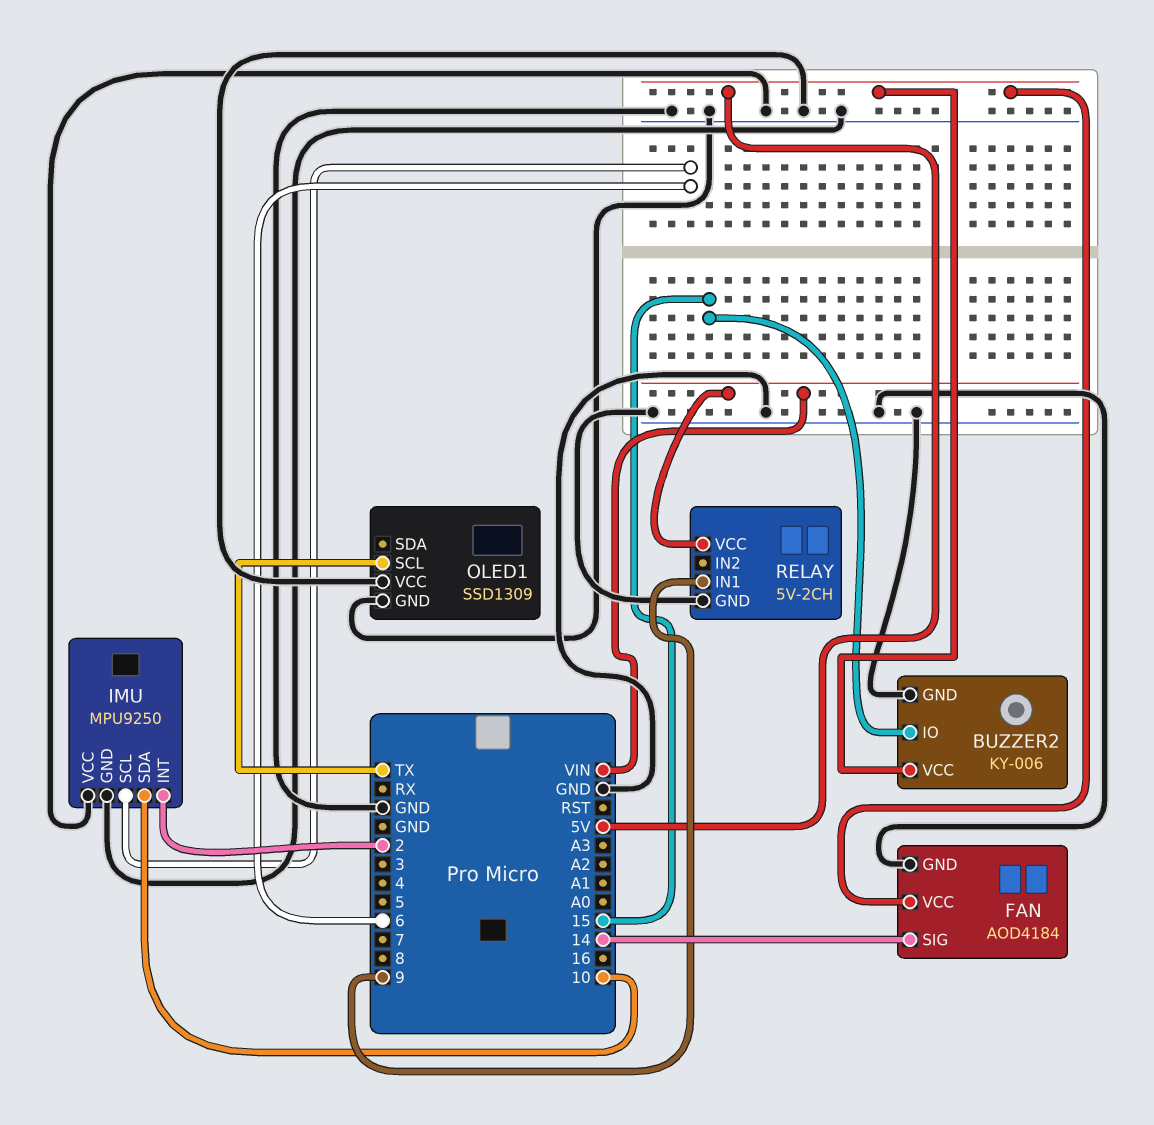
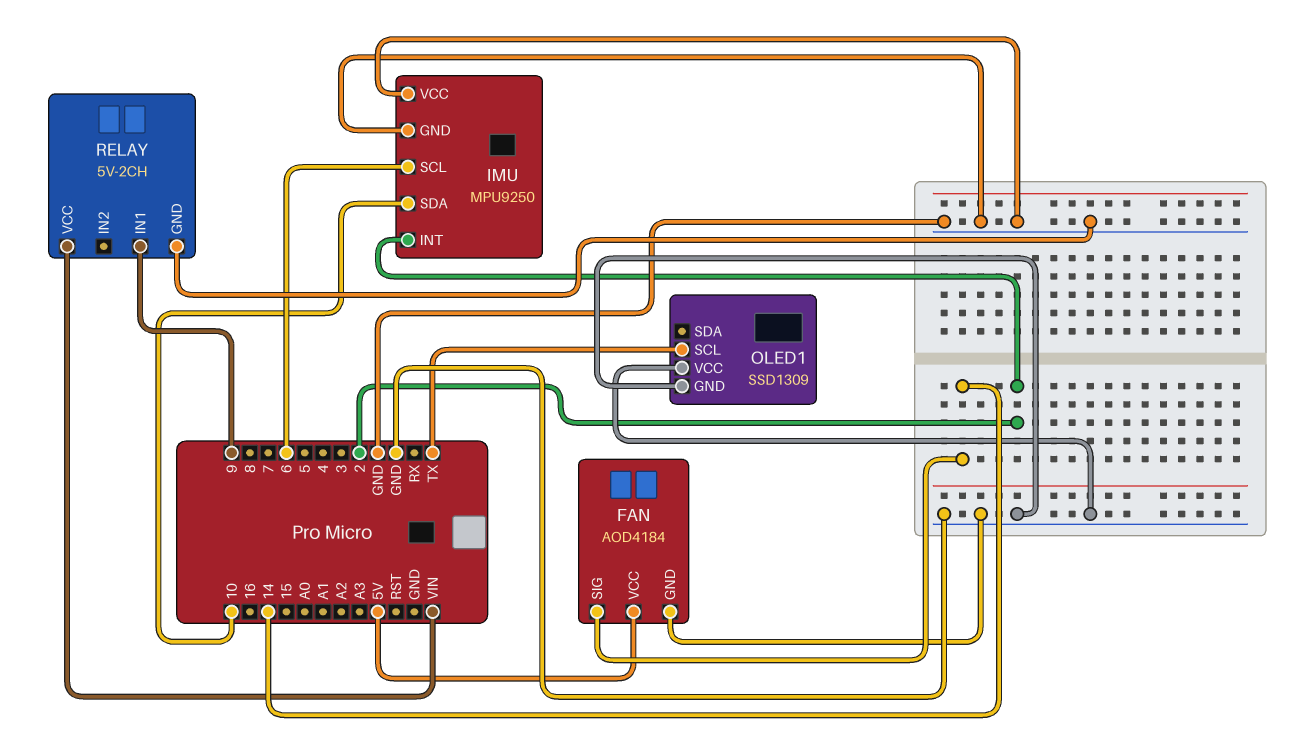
BUZZER2: KY-006 -> none
BUZZER2 pin GND: GND -> none
BUZZER2 pin IO: 15 -> none
BUZZER2 pin VCC: 5V -> none

